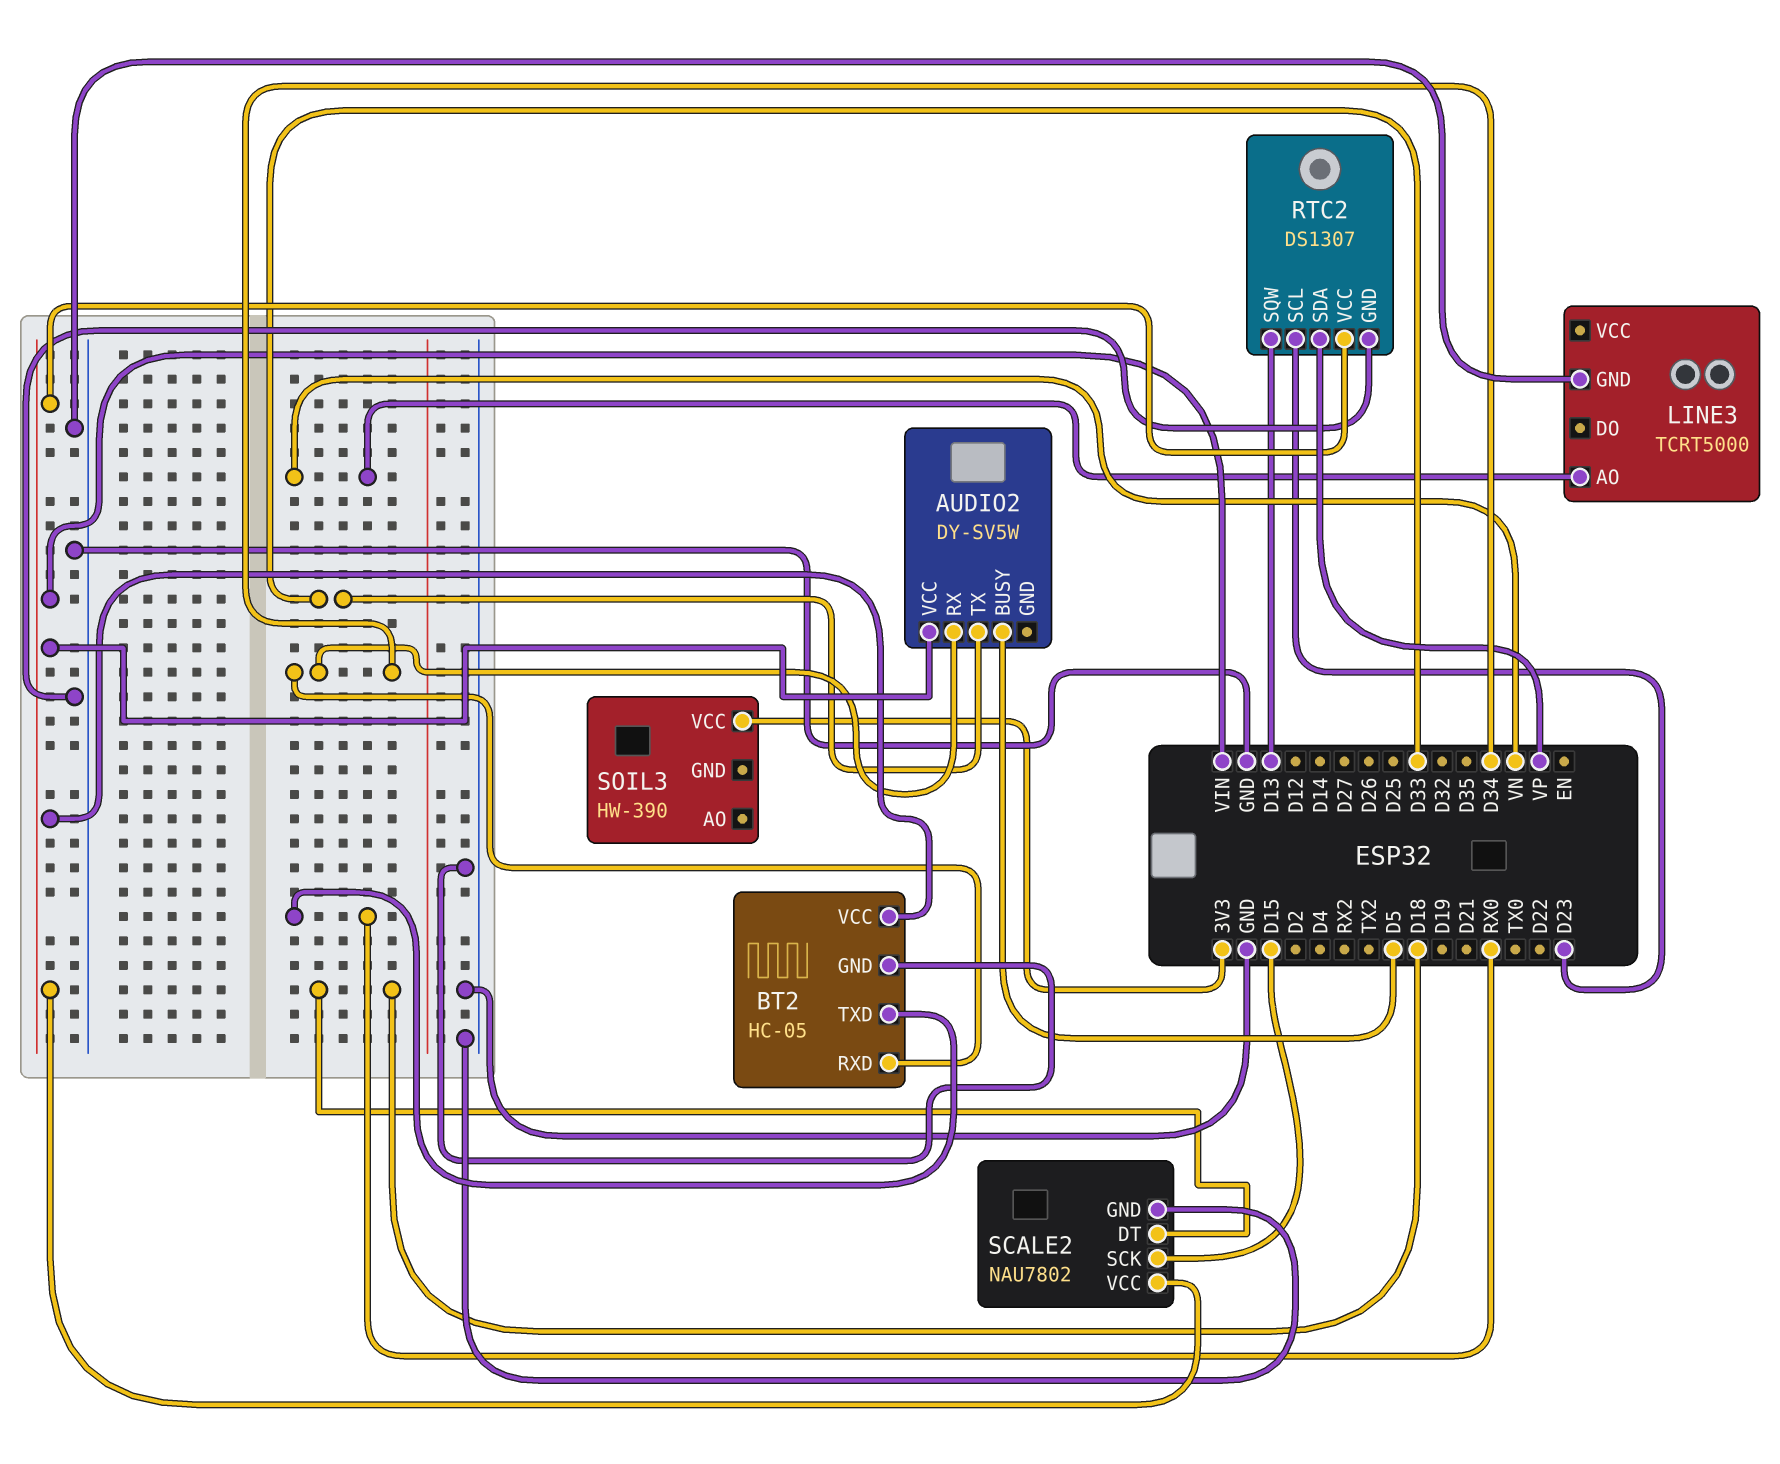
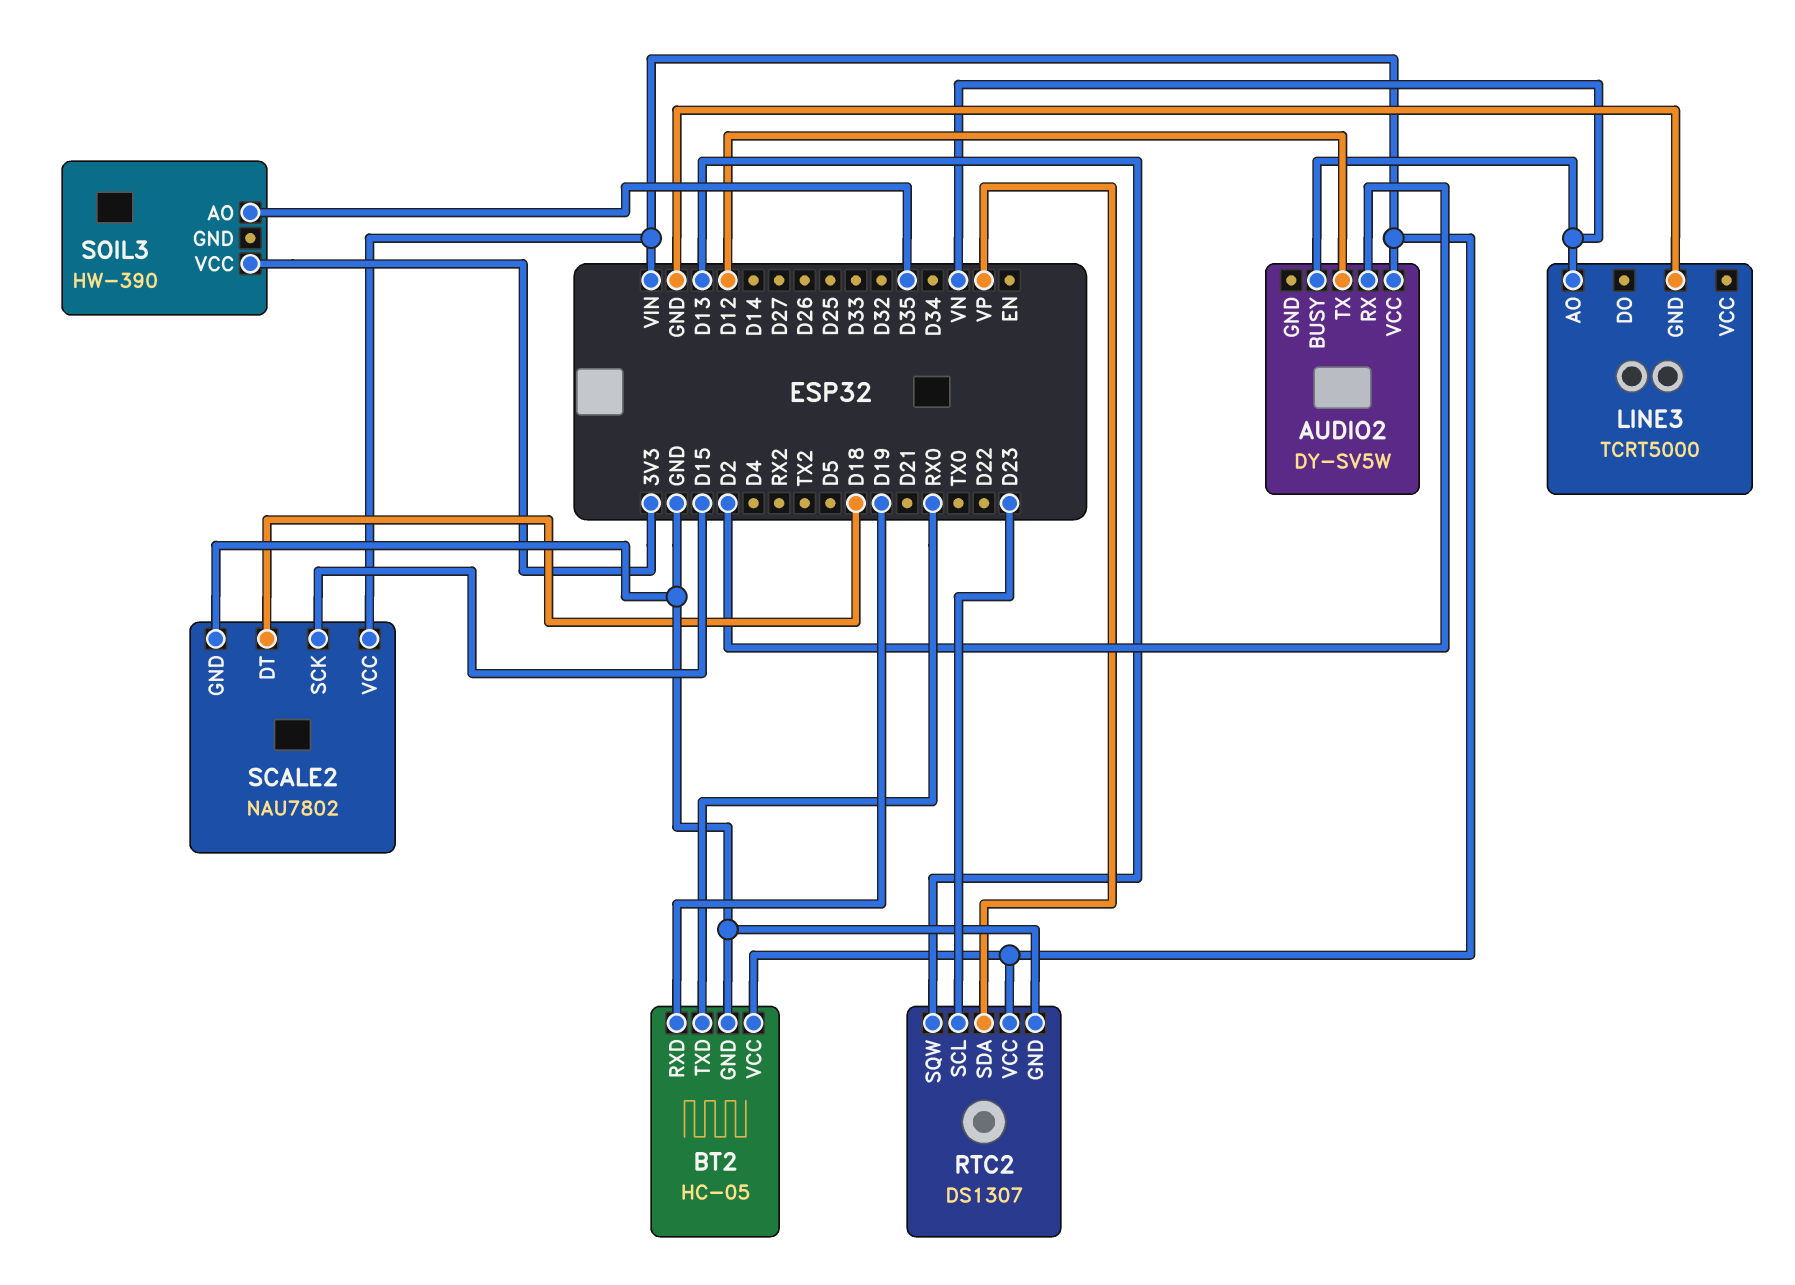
AUDIO2 pin BUSY: D5 -> VN
AUDIO2 pin RX: D34 -> D2
AUDIO2 pin TX: D33 -> D12
BT2 pin RXD: D34 -> D19
SOIL3 pin AO: none -> D35

